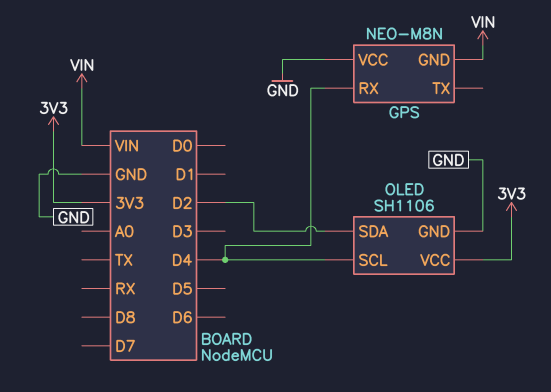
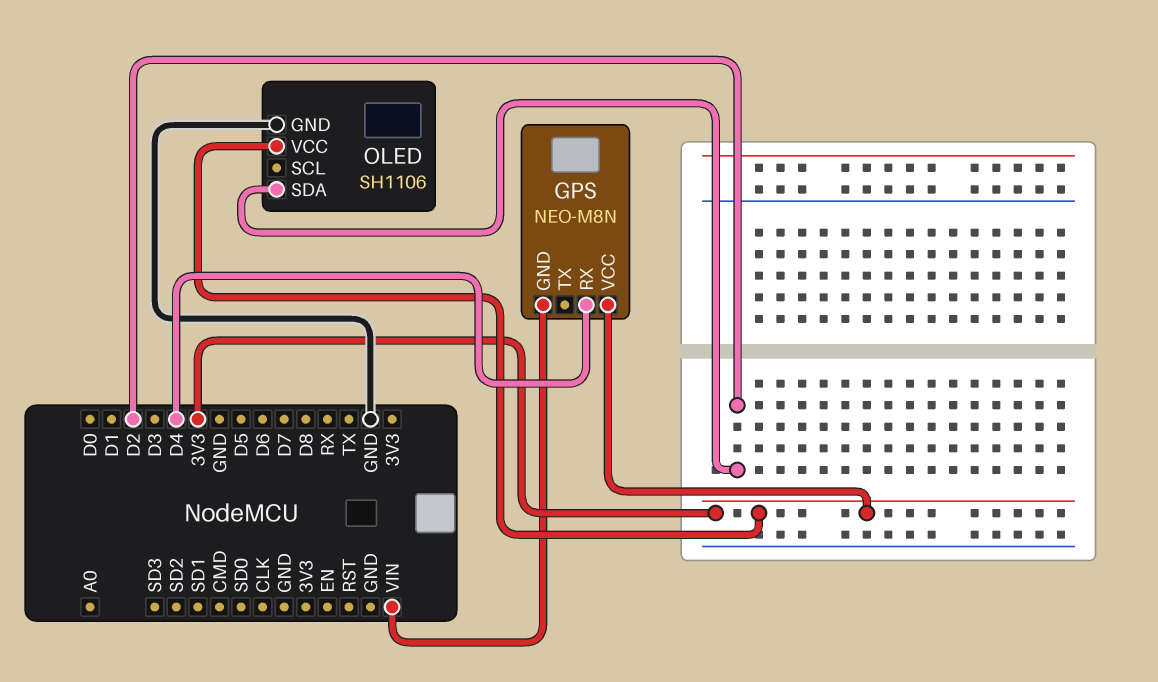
GPS pin VCC: GND -> 3V3
OLED pin SCL: D4 -> none

